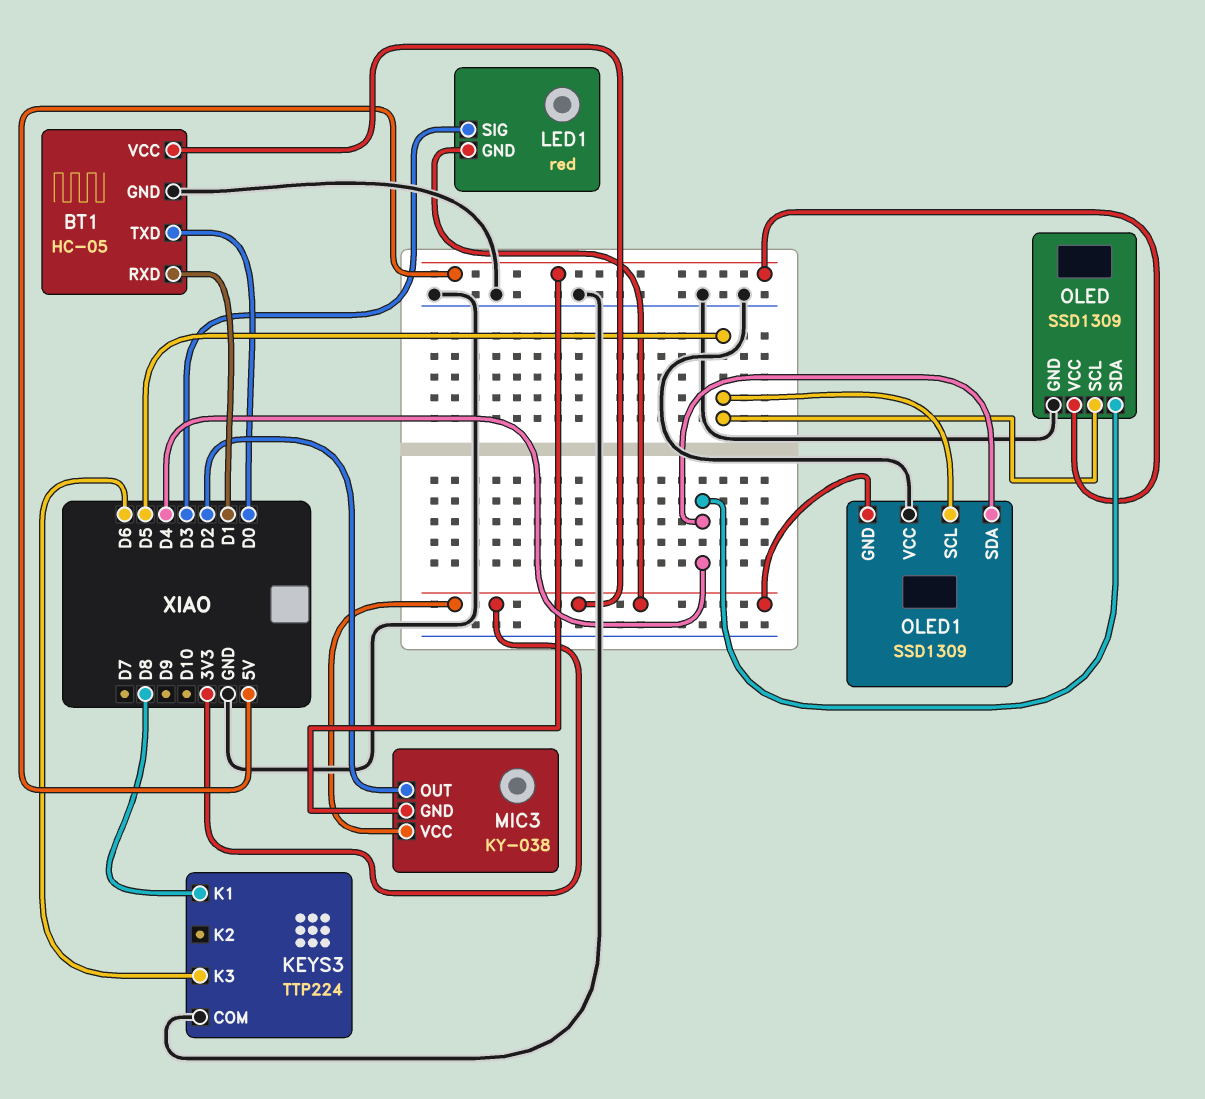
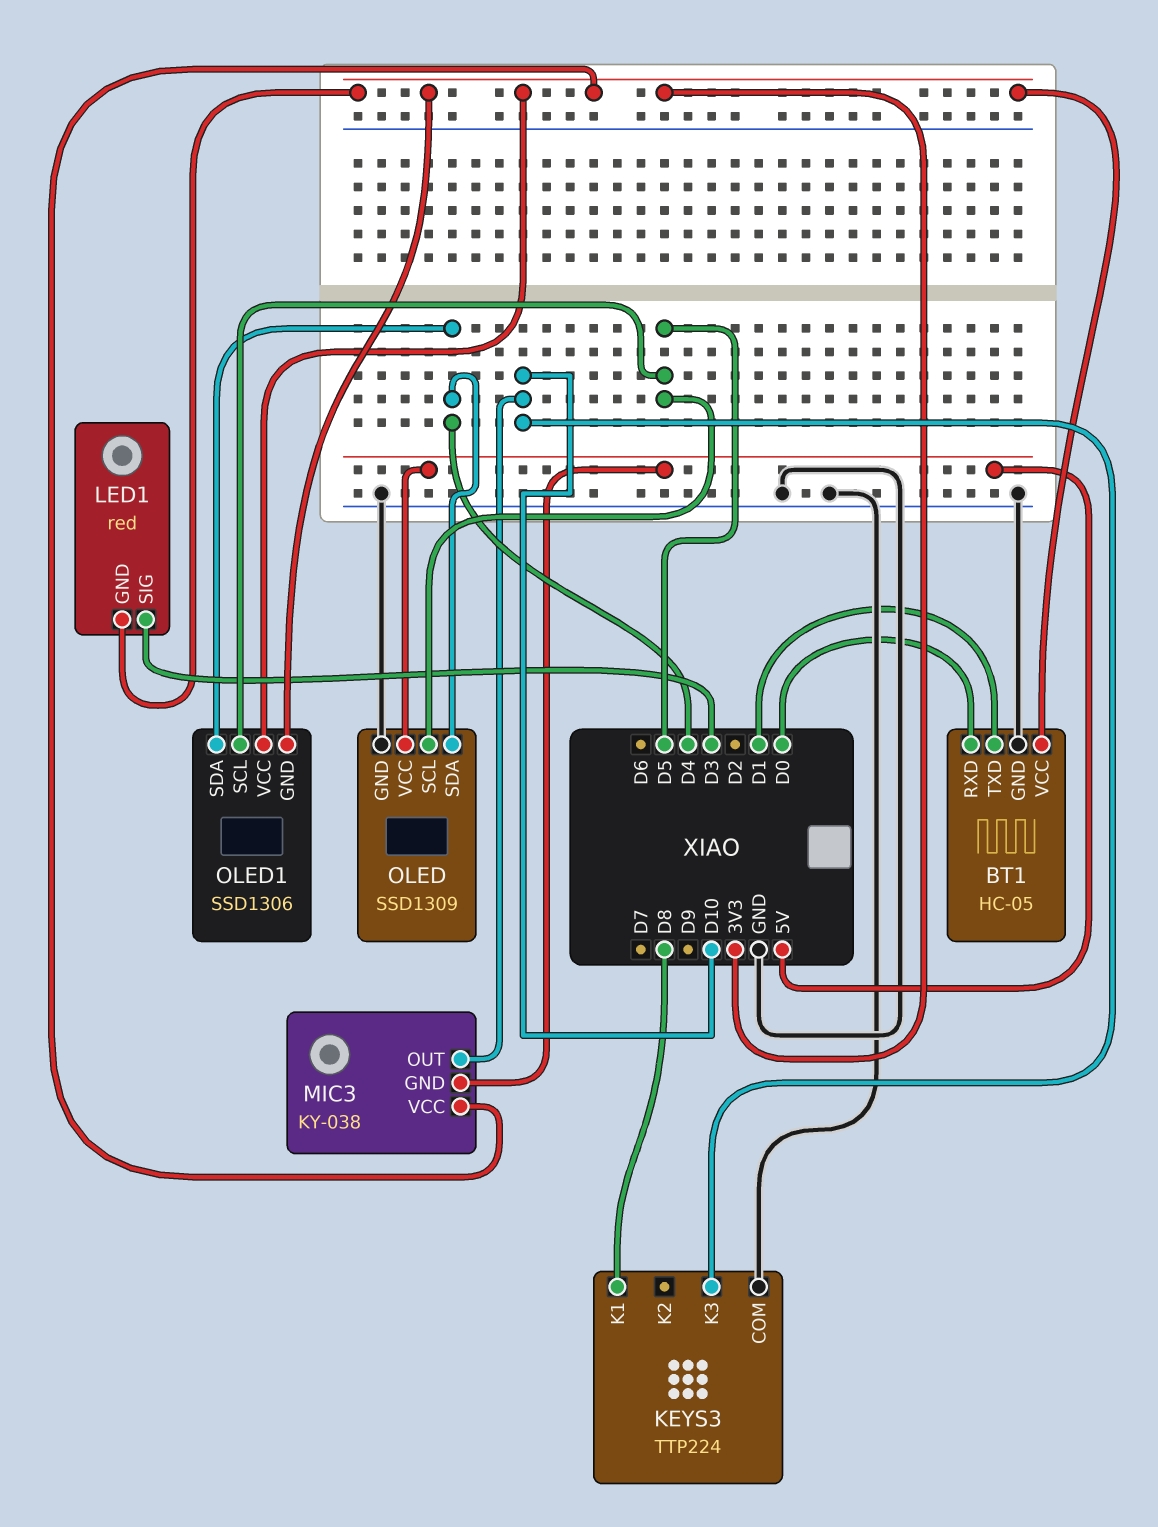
BT1 pin RXD: D1 -> D0
BT1 pin TXD: D0 -> D1
KEYS3 pin K3: D6 -> D10
MIC3 pin OUT: D2 -> D10
OLED1: SSD1309 -> SSD1306
OLED1 pin VCC: GND -> 3V3

